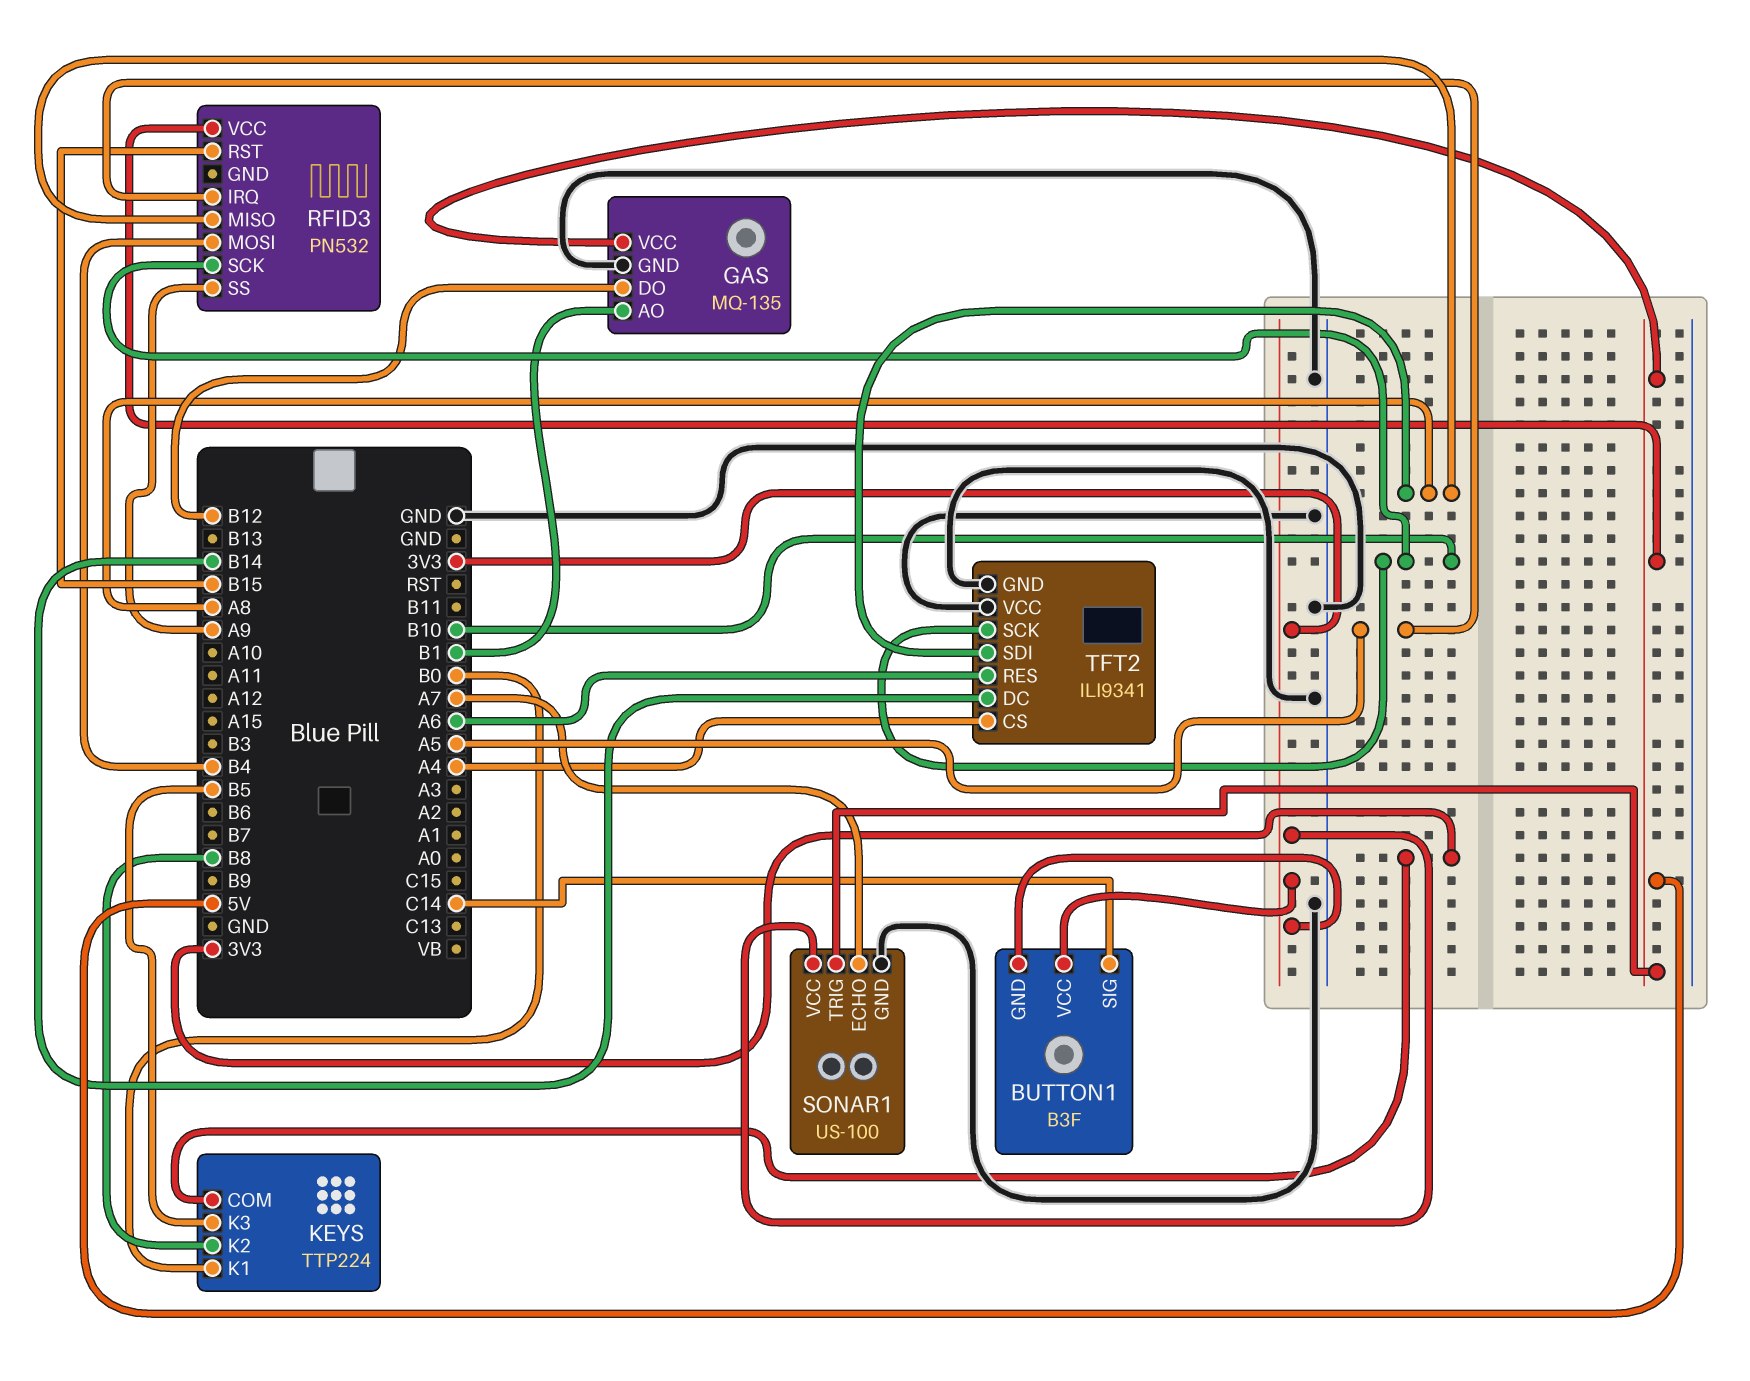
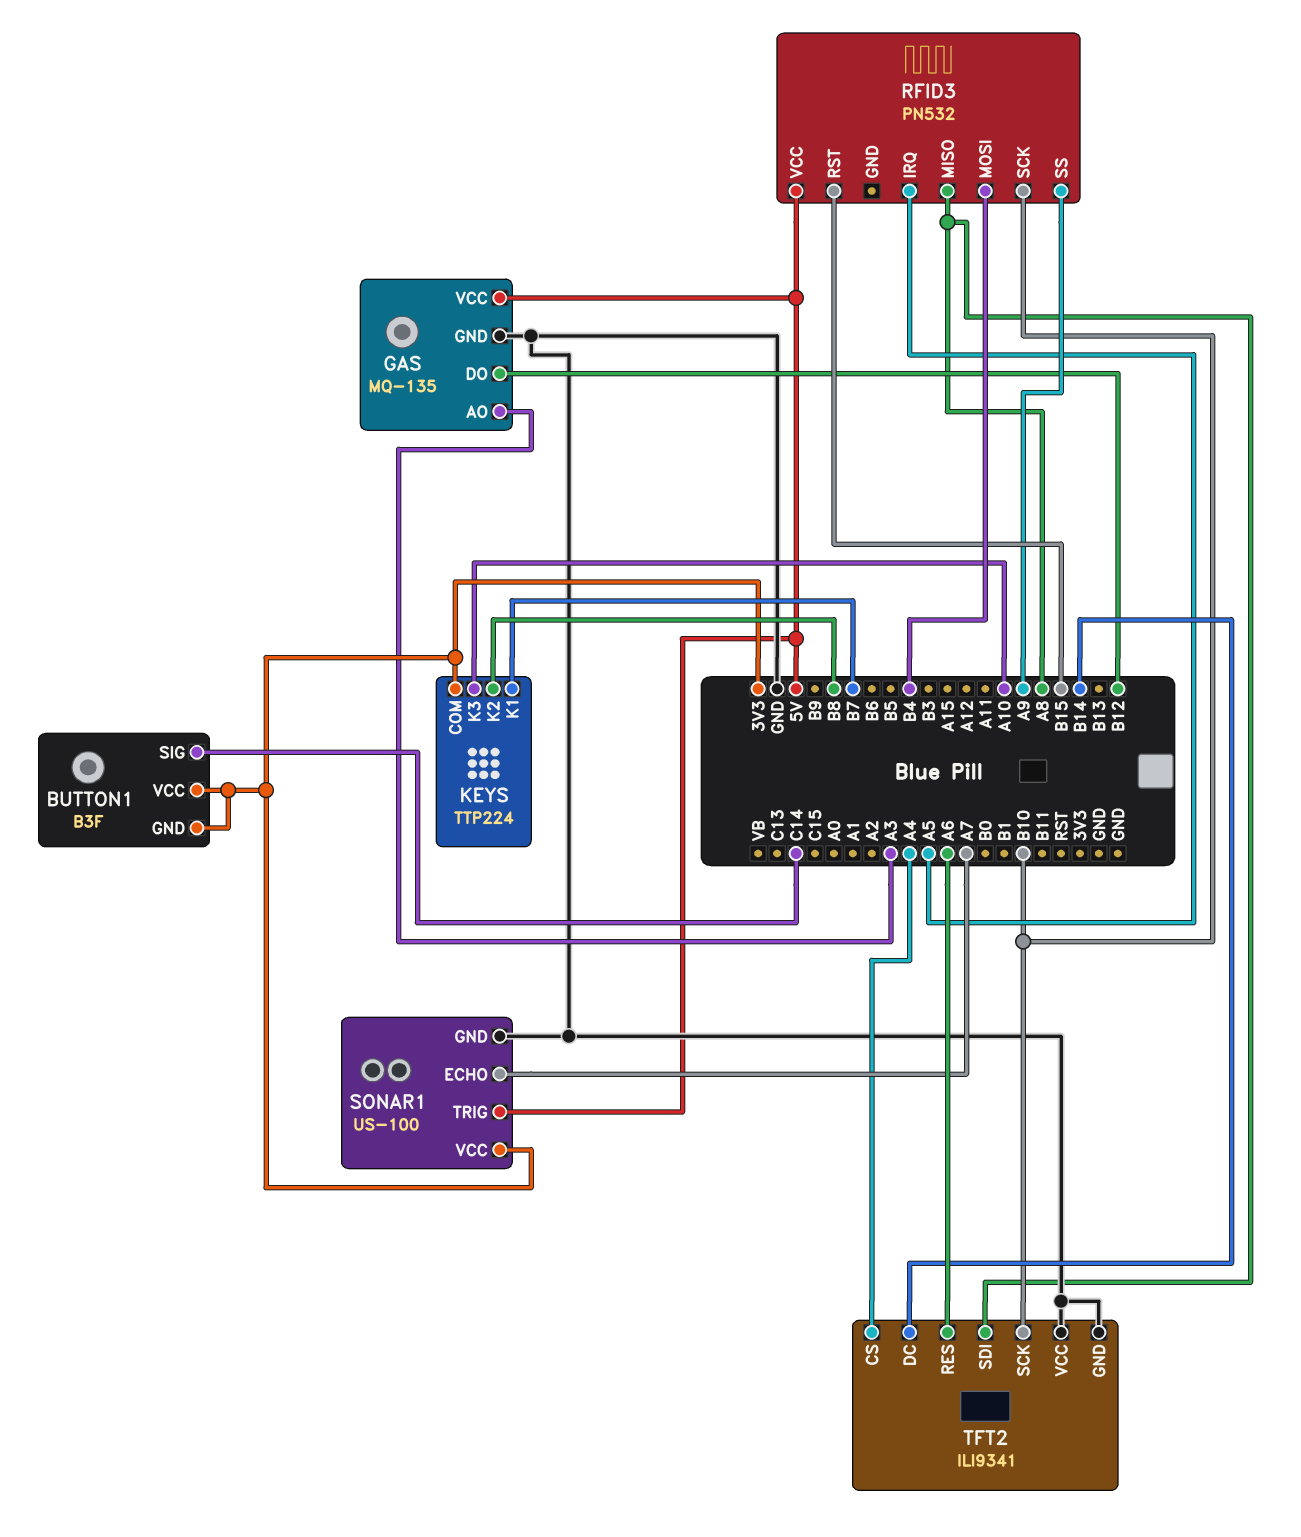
GAS pin AO: B1 -> A3
KEYS pin K1: B0 -> B7
KEYS pin K3: B5 -> A10

